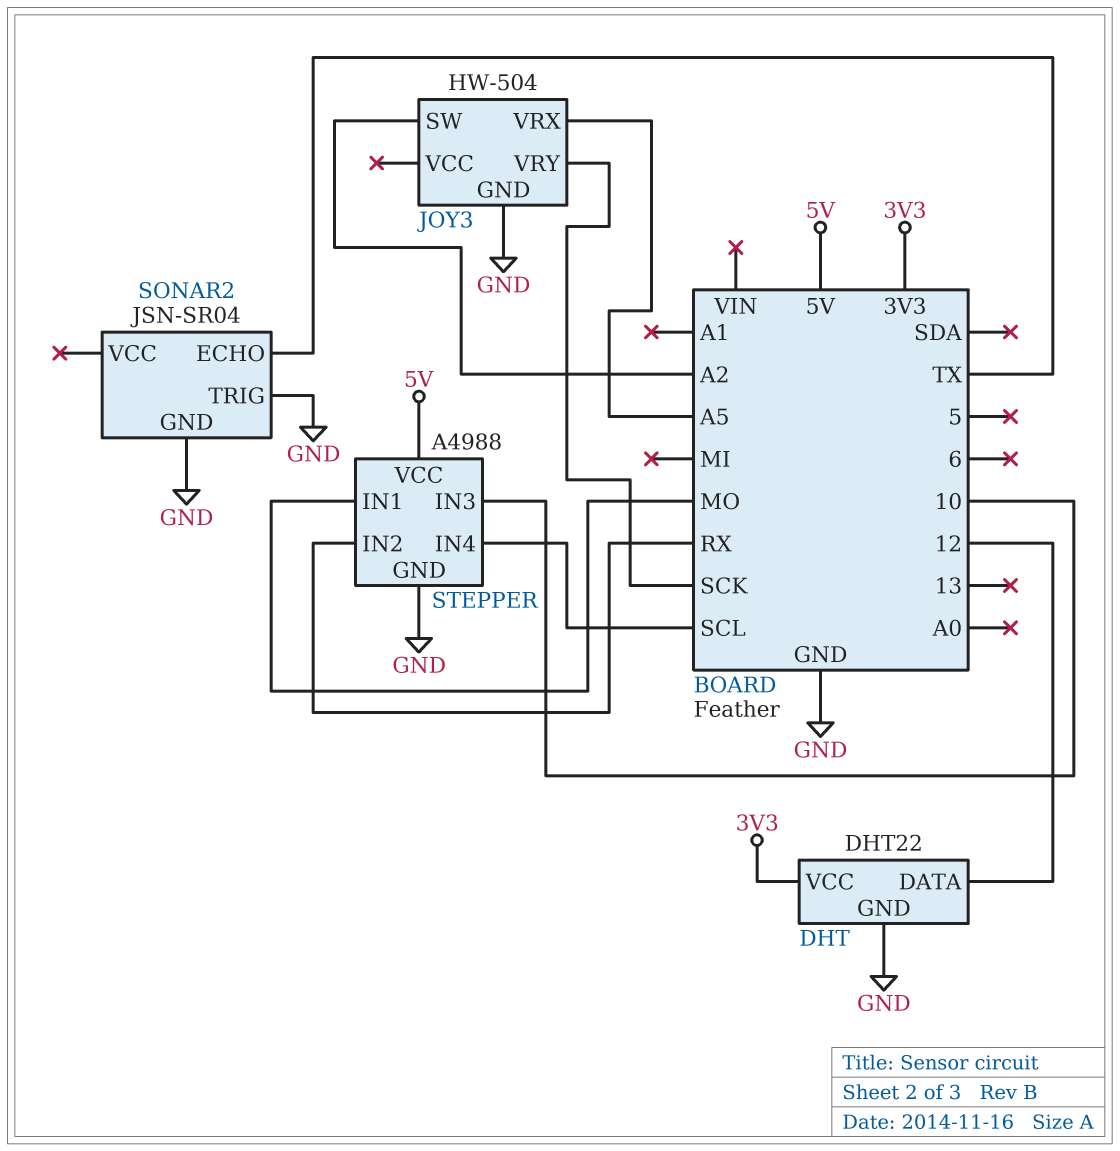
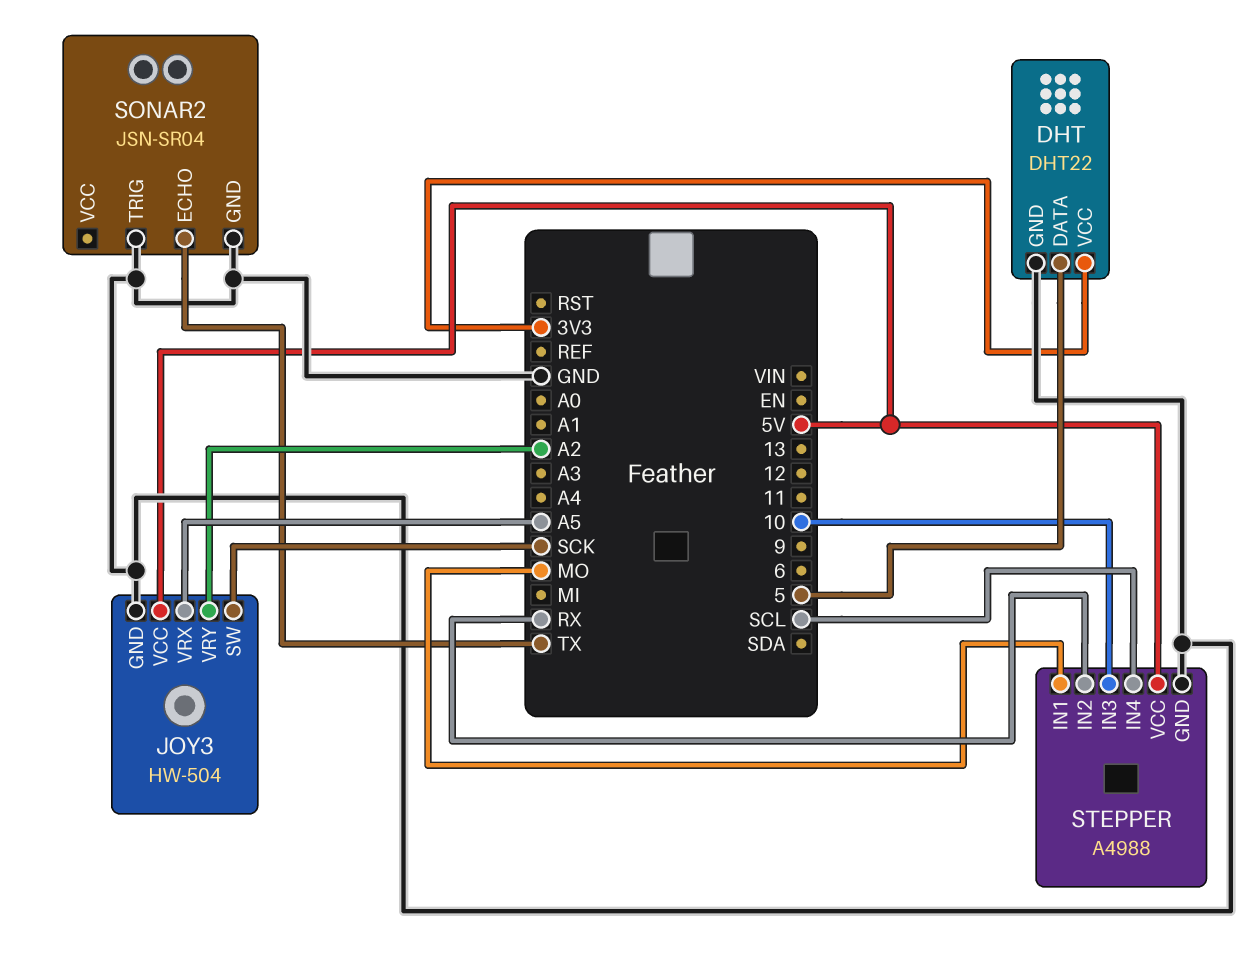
DHT pin DATA: 12 -> 5
JOY3 pin SW: A2 -> SCK
JOY3 pin VCC: none -> 5V
JOY3 pin VRY: SCK -> A2

